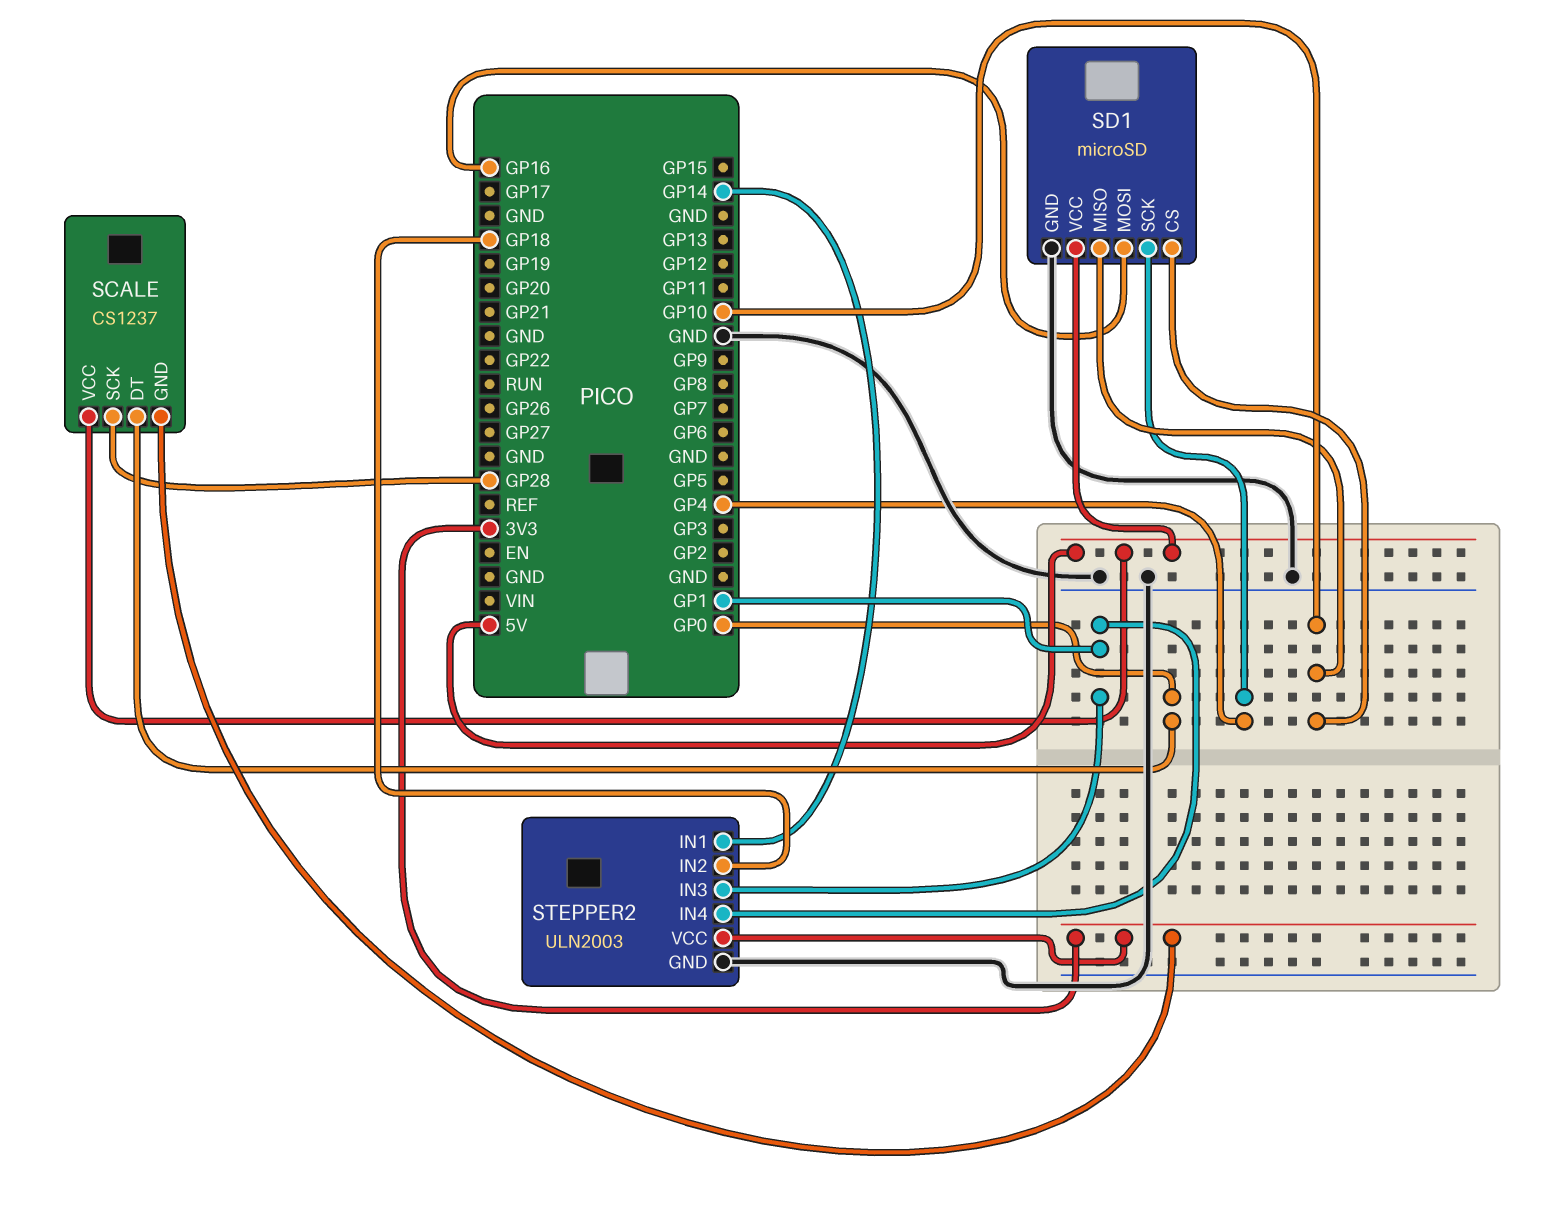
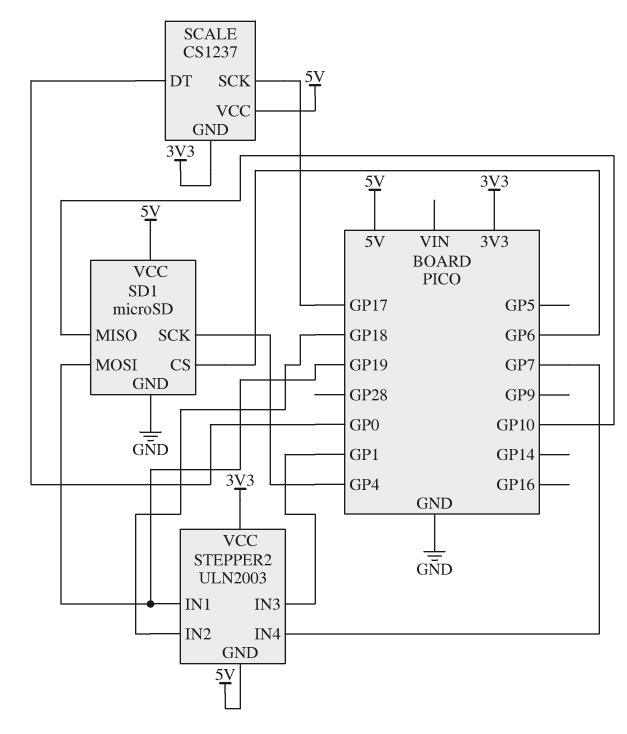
SCALE pin SCK: GP28 -> GP17
SD1 pin CS: GP10 -> GP6
SD1 pin MOSI: GP16 -> GP19
STEPPER2 pin GND: GND -> 5V
STEPPER2 pin IN1: GP14 -> GP19
STEPPER2 pin IN4: GP1 -> GP7

